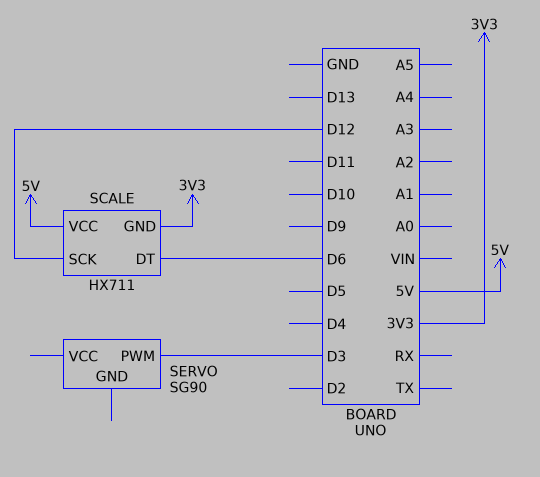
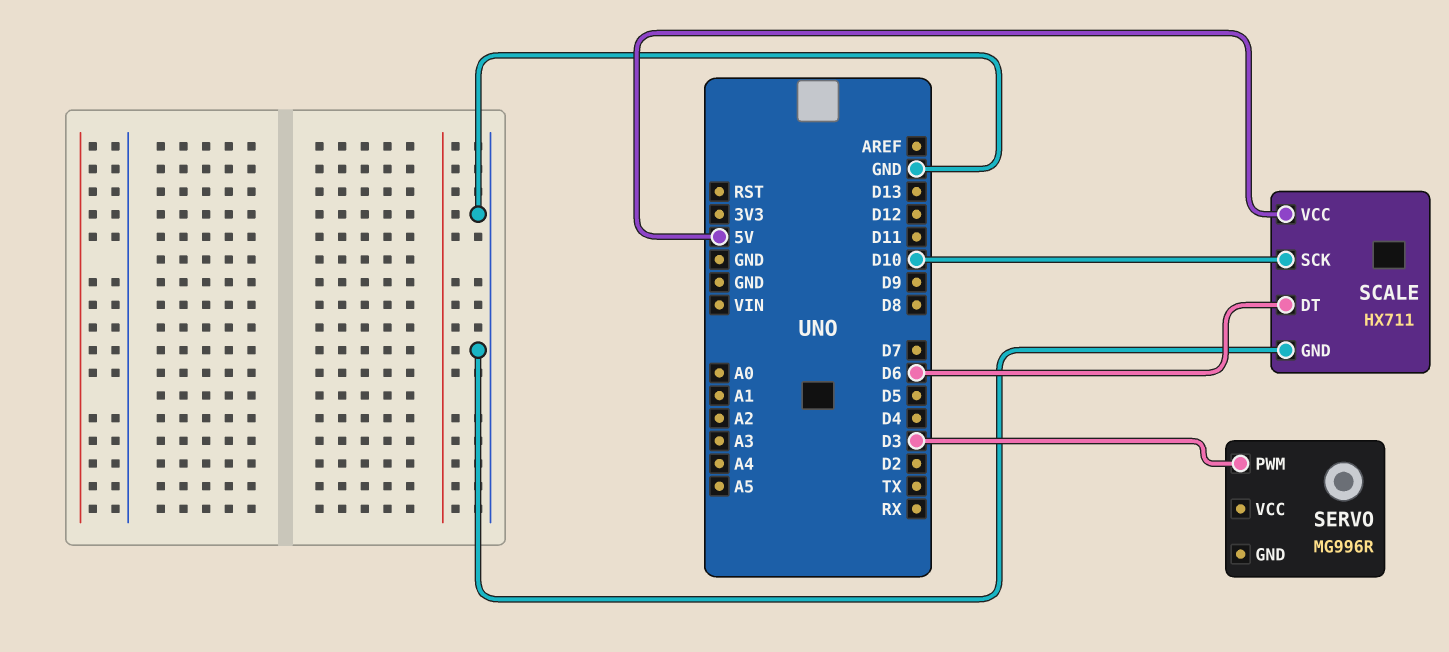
SCALE pin GND: 3V3 -> GND
SCALE pin SCK: D12 -> D10
SERVO: SG90 -> MG996R

